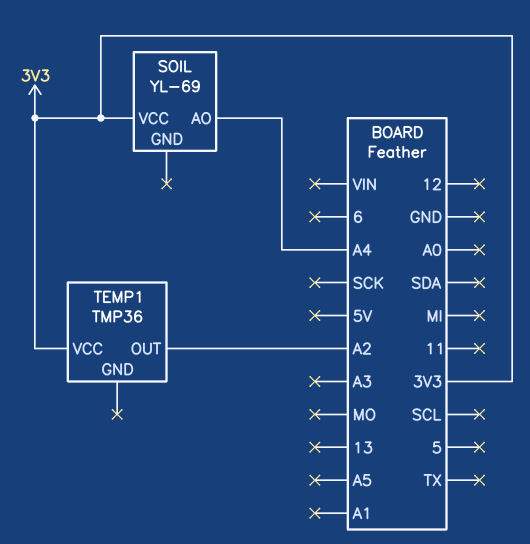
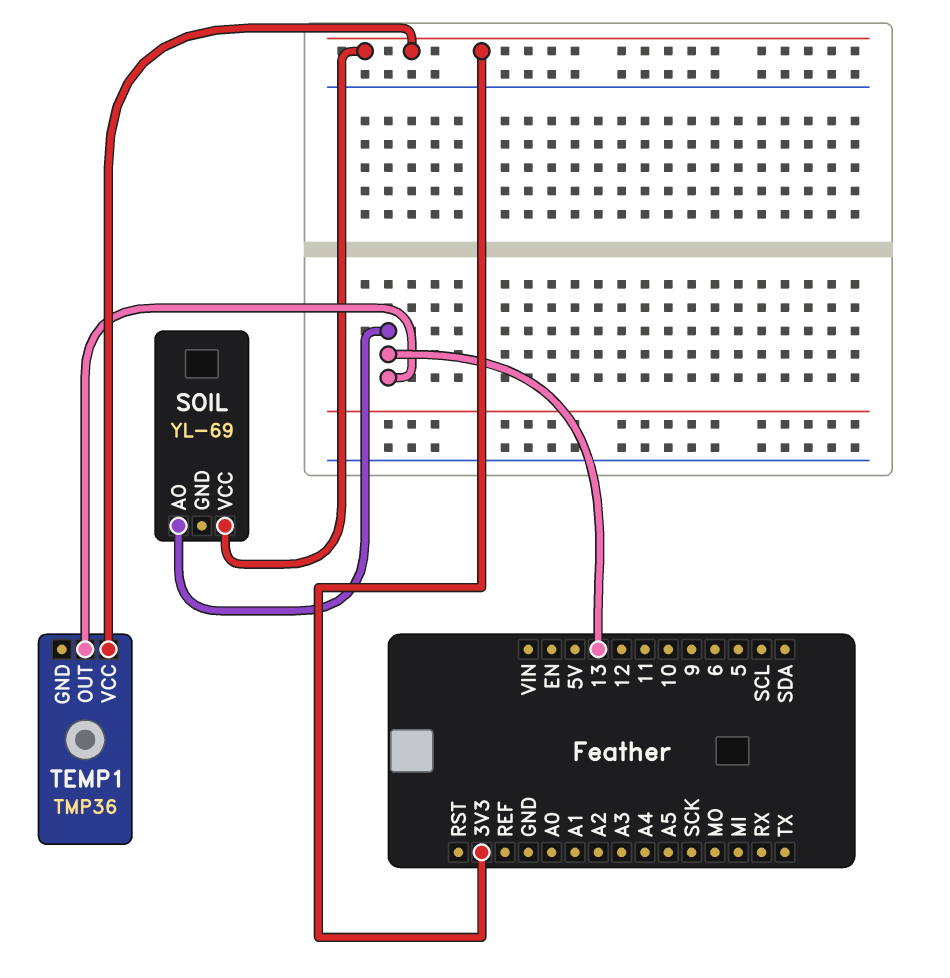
SOIL pin AO: A4 -> 13
TEMP1 pin OUT: A2 -> 13

